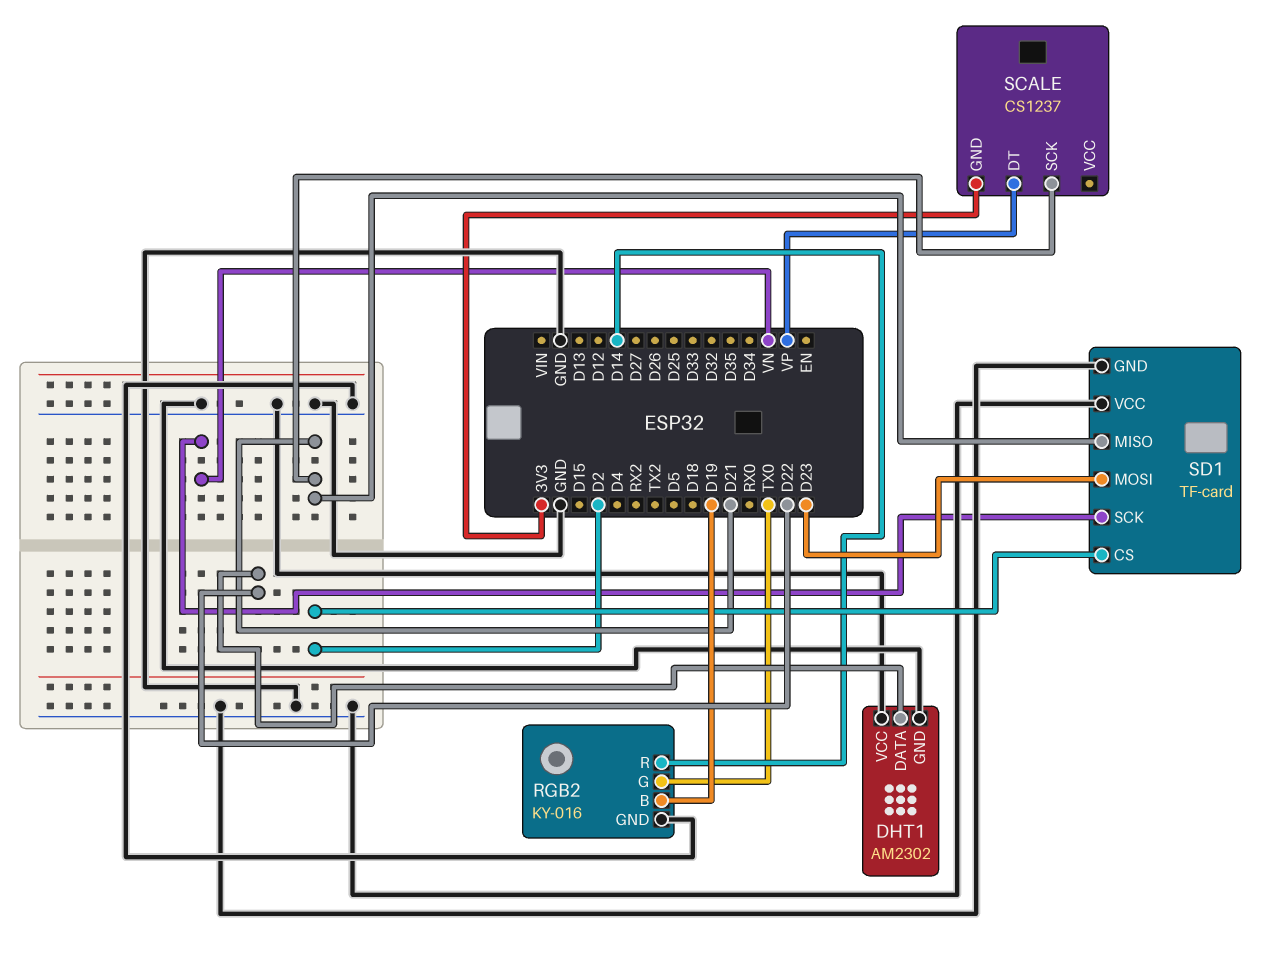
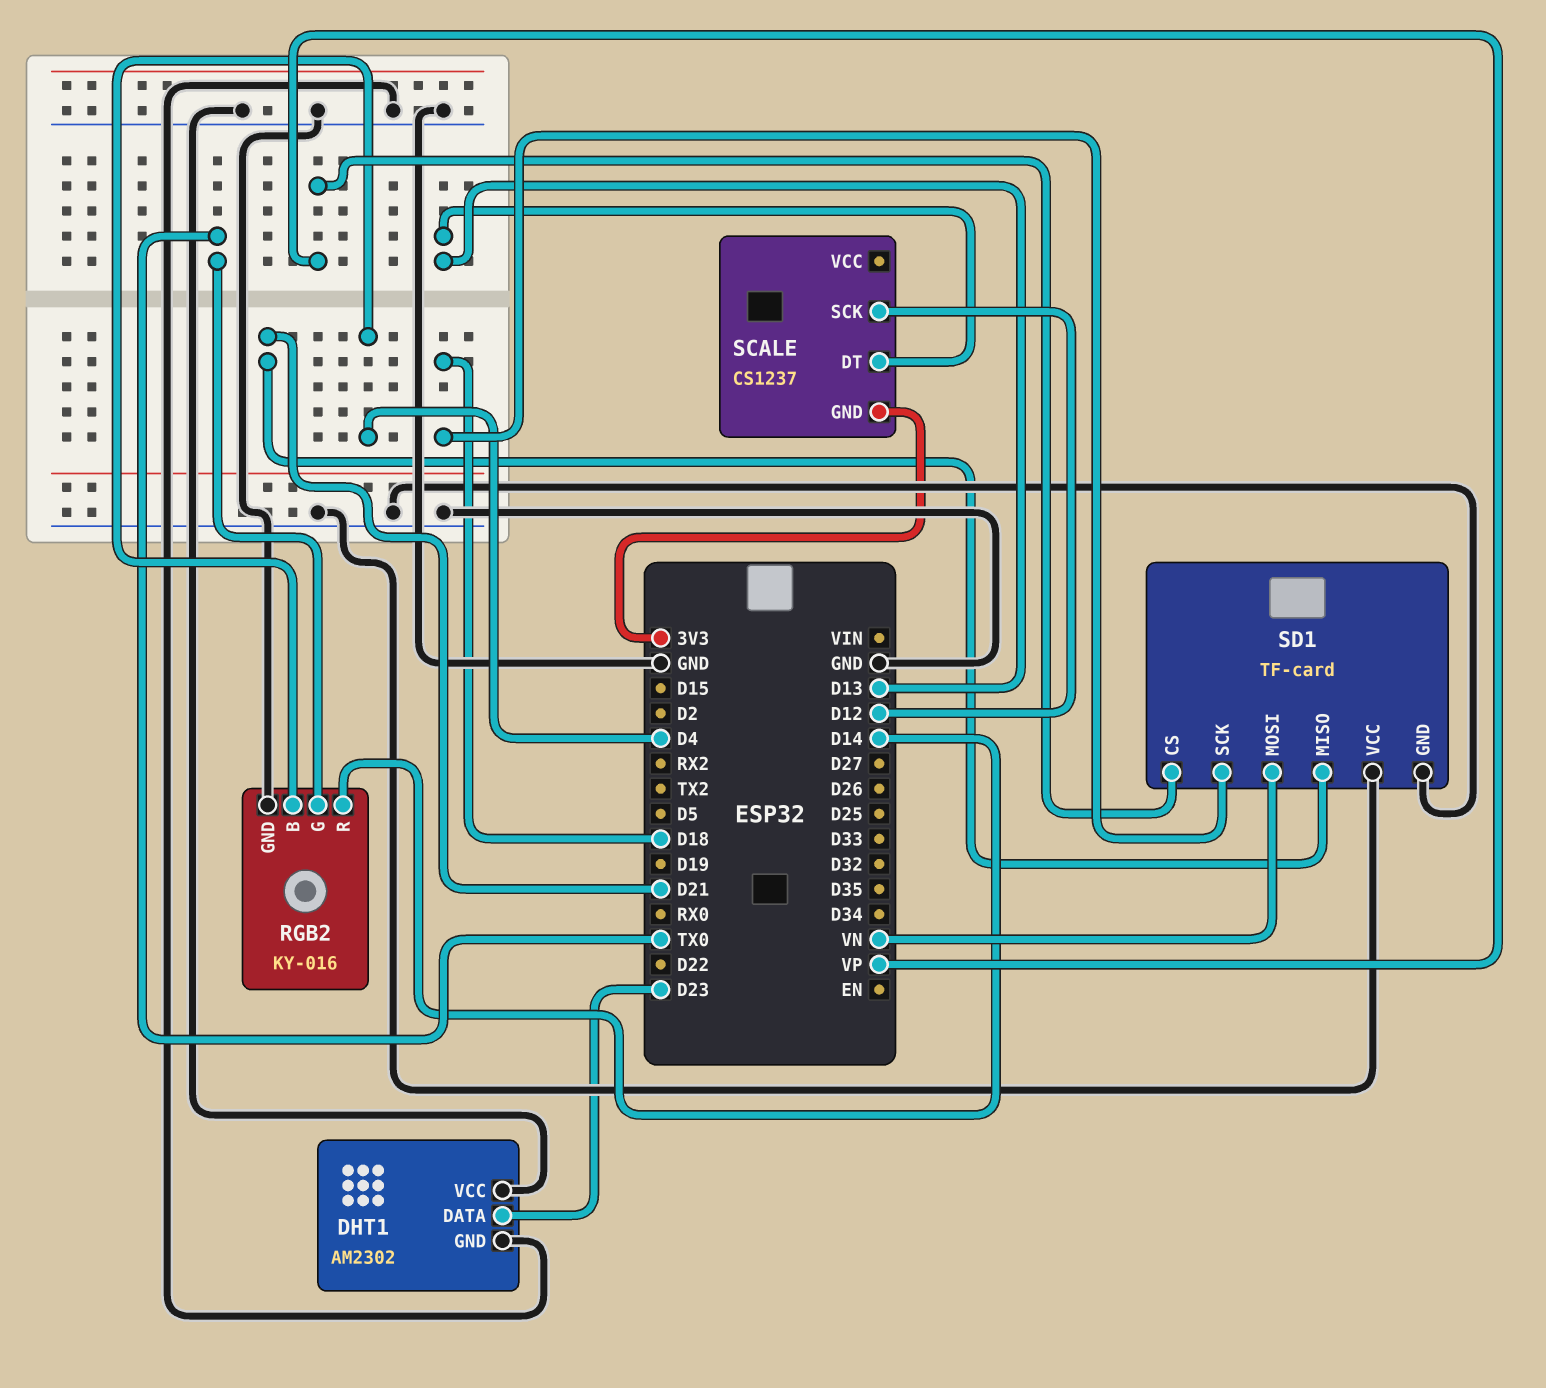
DHT1 pin DATA: D22 -> D23
RGB2 pin B: D19 -> D4
SCALE pin DT: VP -> D13
SCALE pin SCK: D21 -> D12
SD1 pin CS: D2 -> VP
SD1 pin MOSI: D23 -> VN
SD1 pin SCK: VN -> D18

